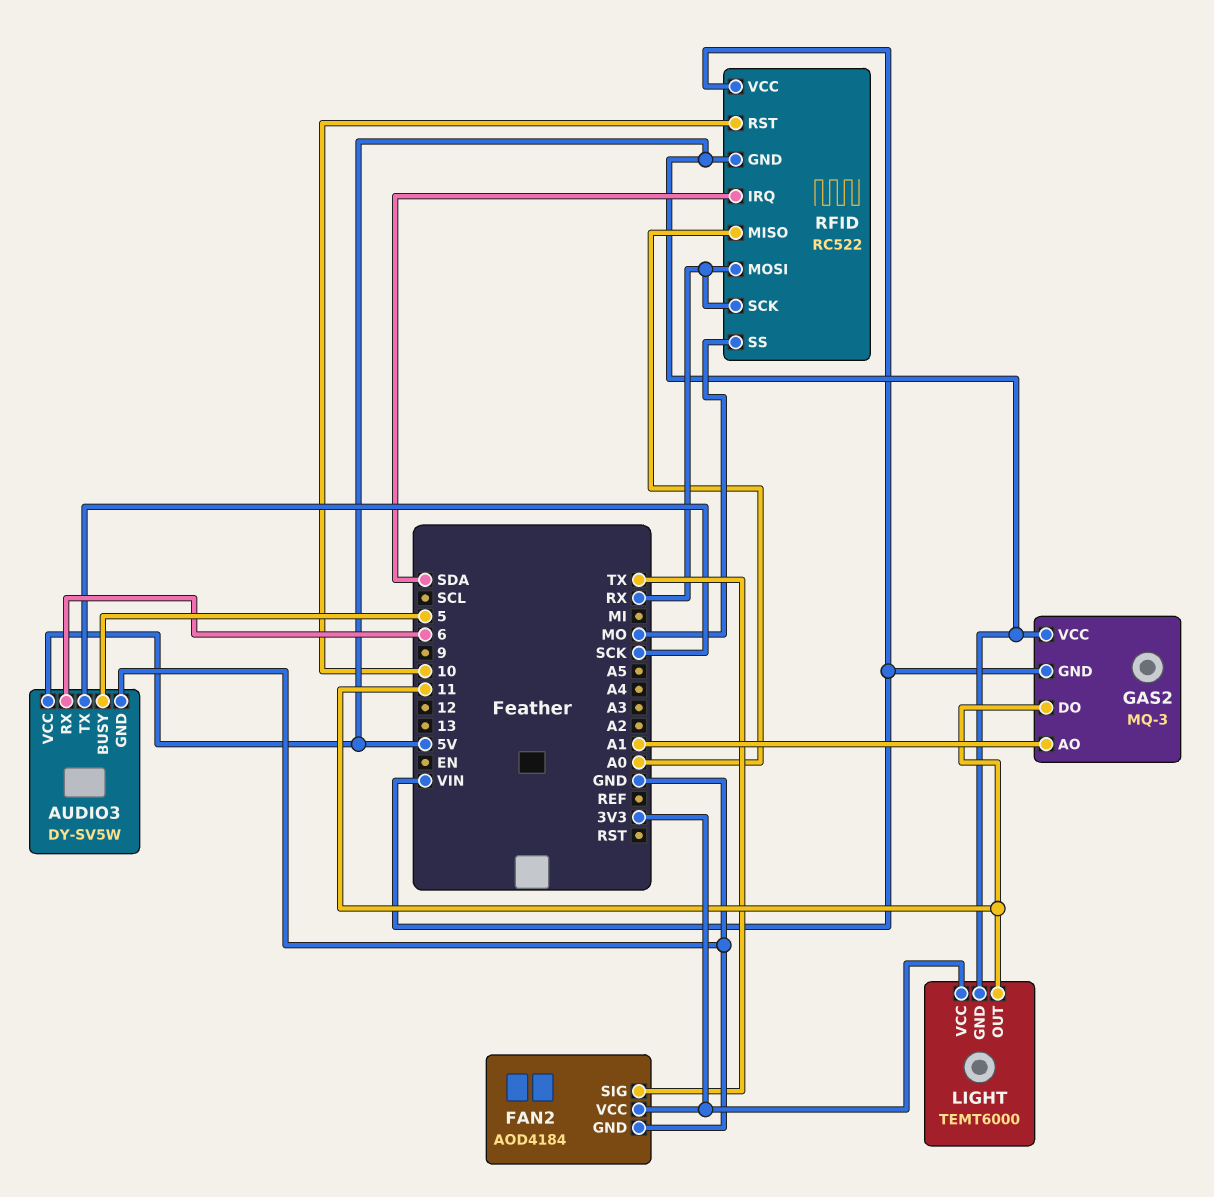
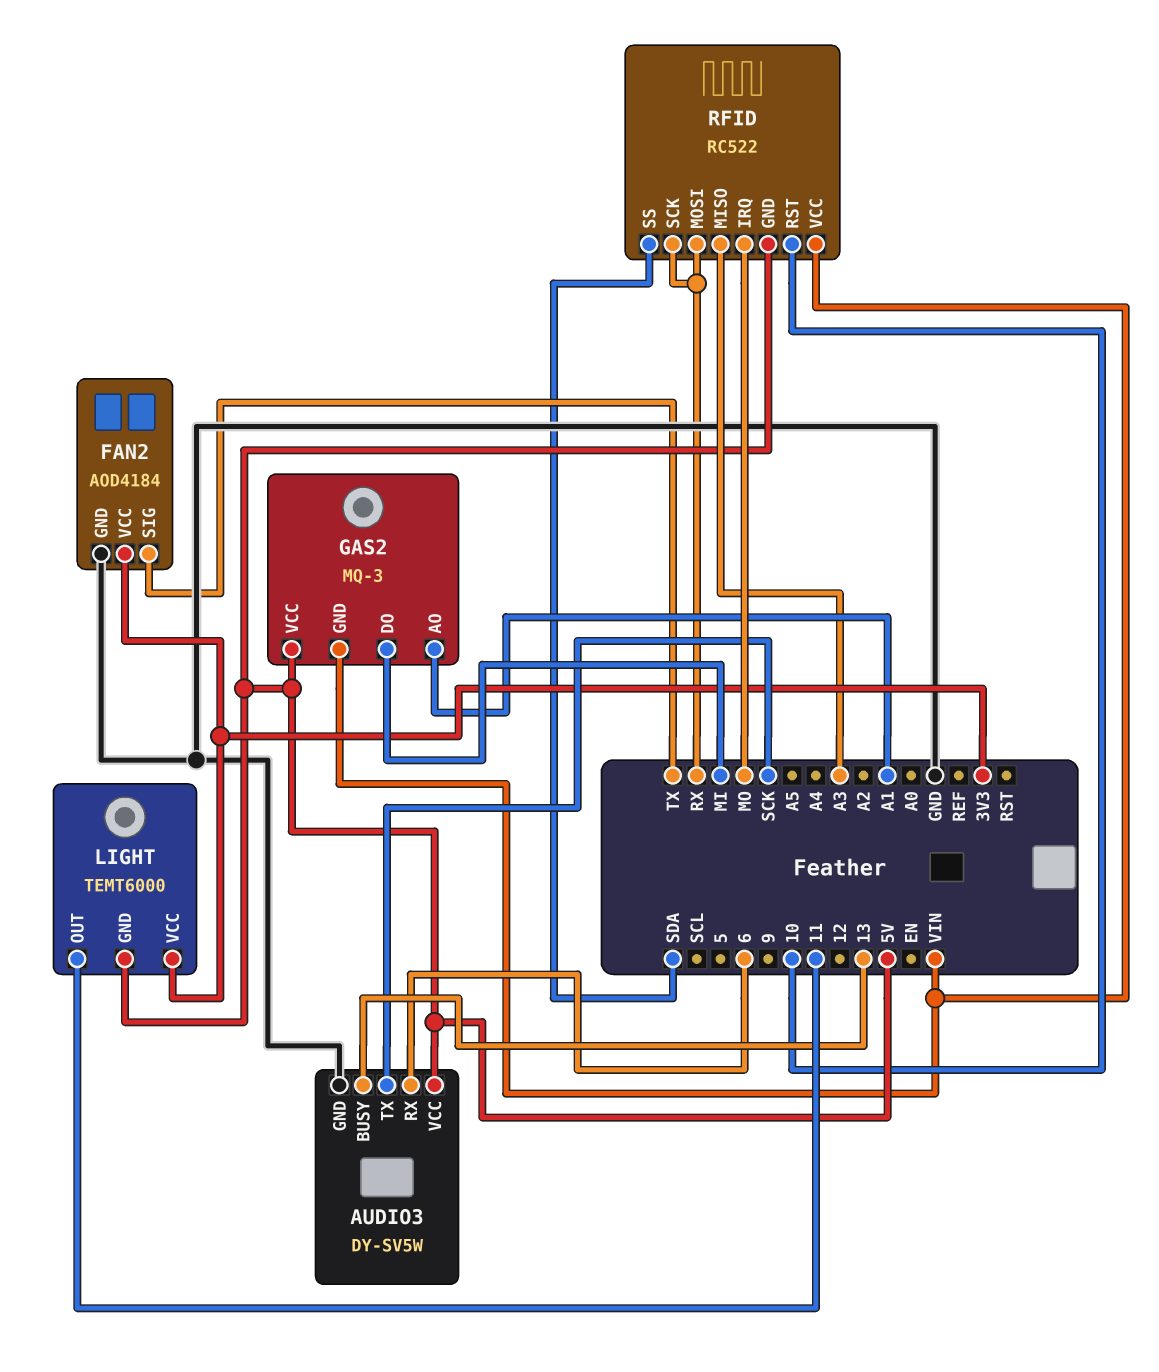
AUDIO3 pin BUSY: 5 -> 13
GAS2 pin DO: 11 -> MI
RFID pin IRQ: SDA -> MO
RFID pin MISO: A0 -> A3
RFID pin SS: MO -> SDA

